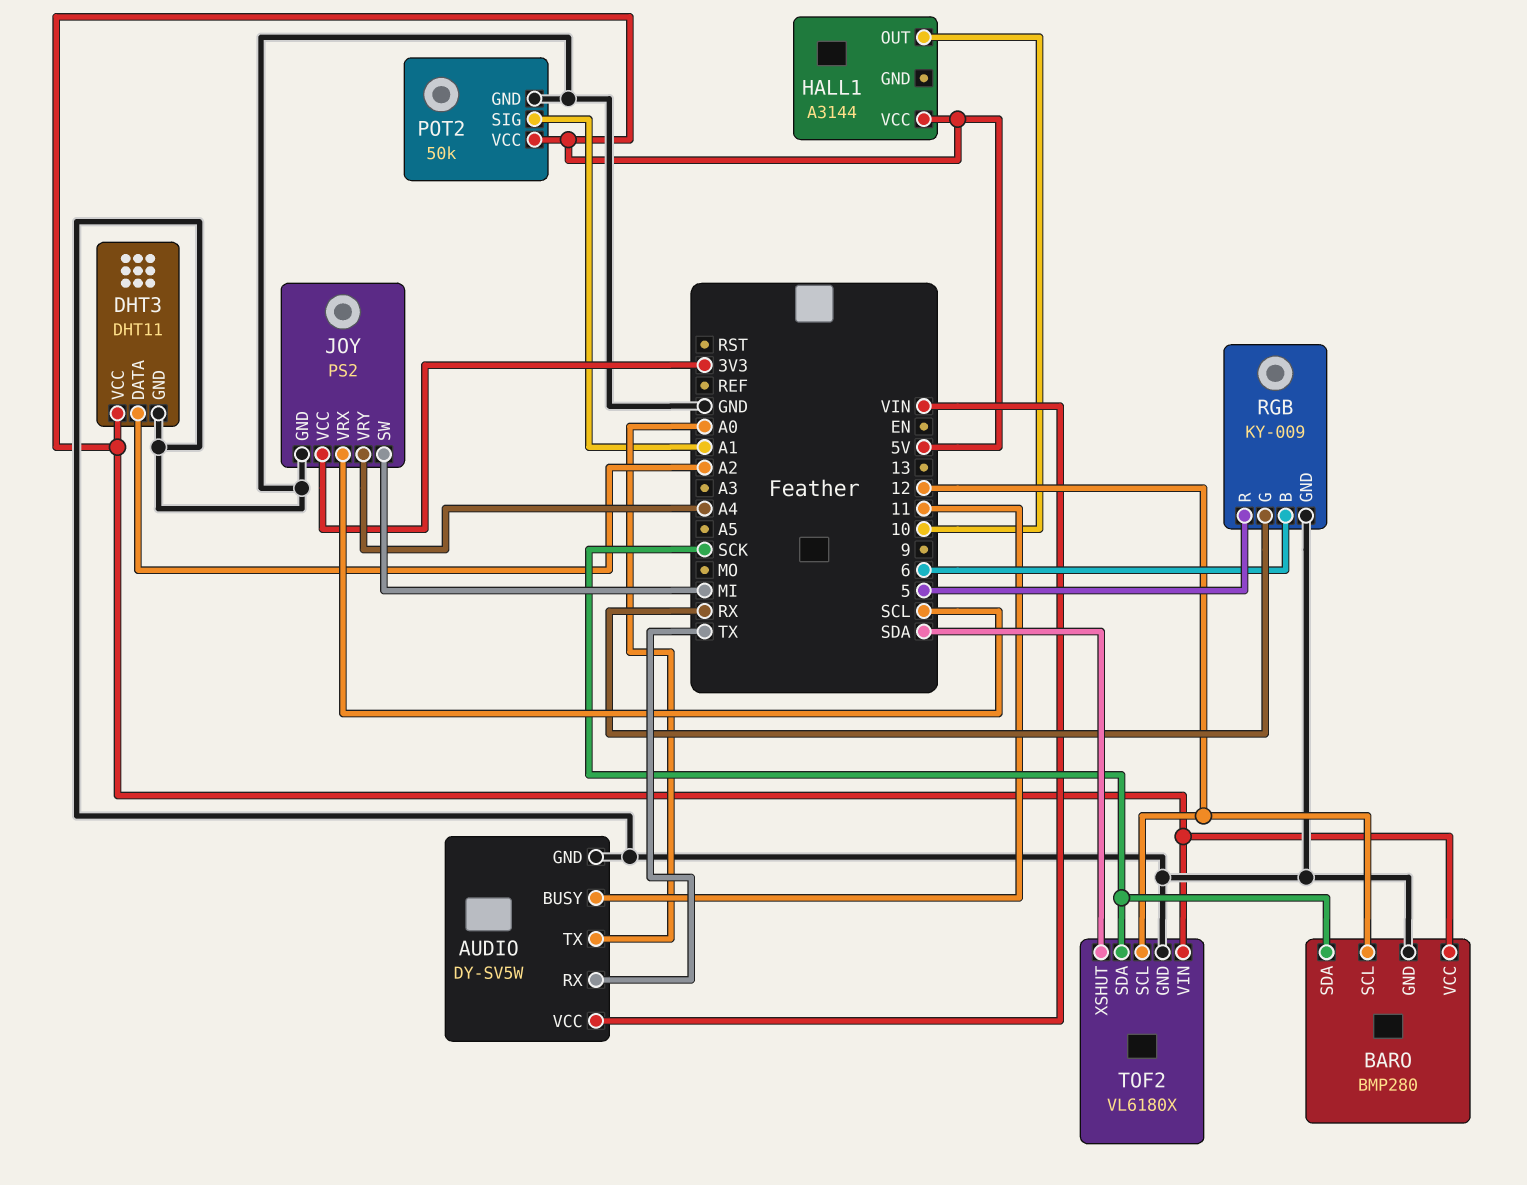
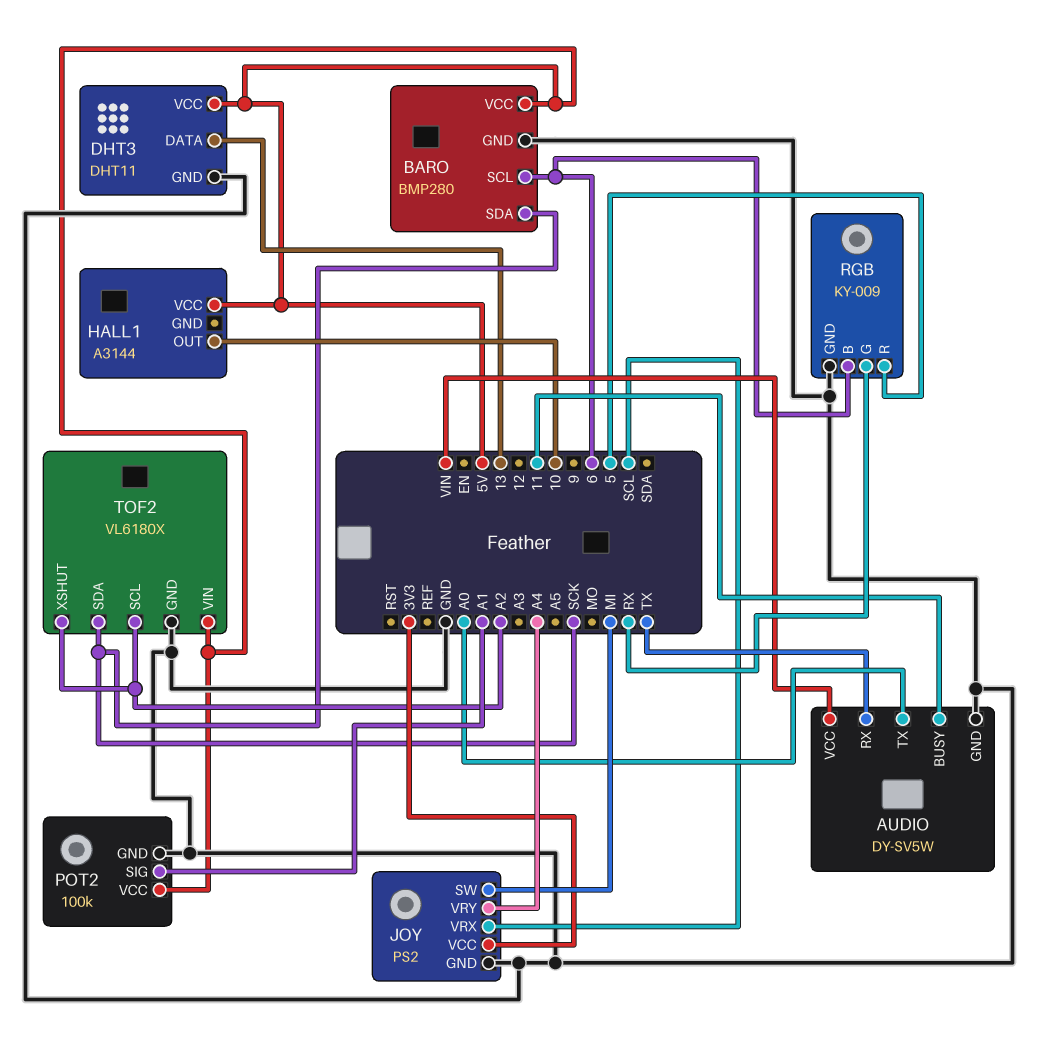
BARO pin SCL: 12 -> 6
DHT3 pin DATA: A2 -> 13
POT2: 50k -> 100k
TOF2 pin SCL: 12 -> A2
TOF2 pin XSHUT: SDA -> A2

